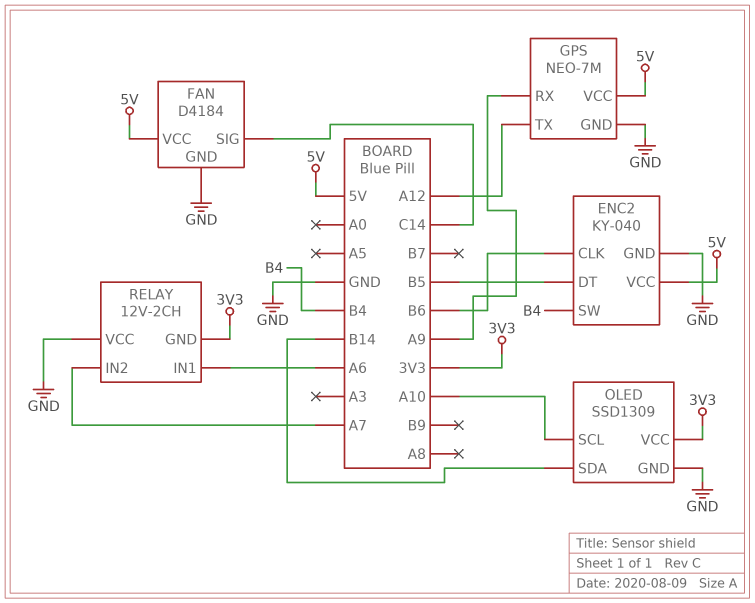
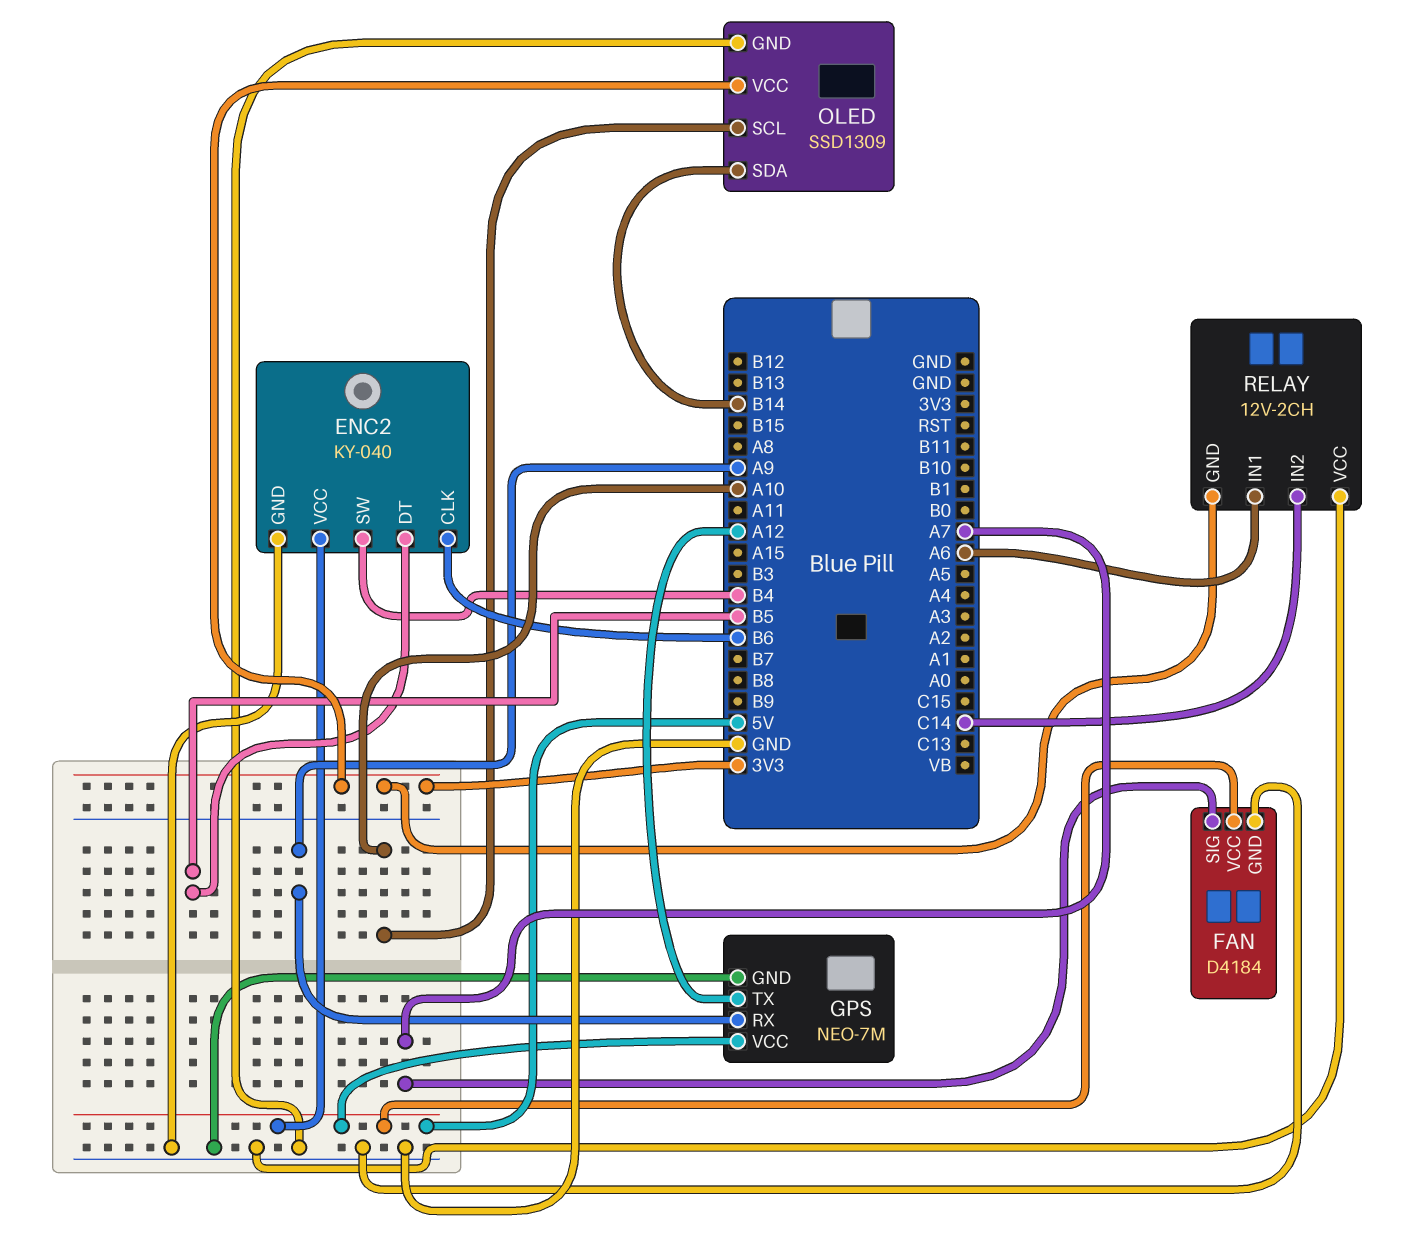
FAN pin SIG: C14 -> A7
RELAY pin IN2: A7 -> C14

